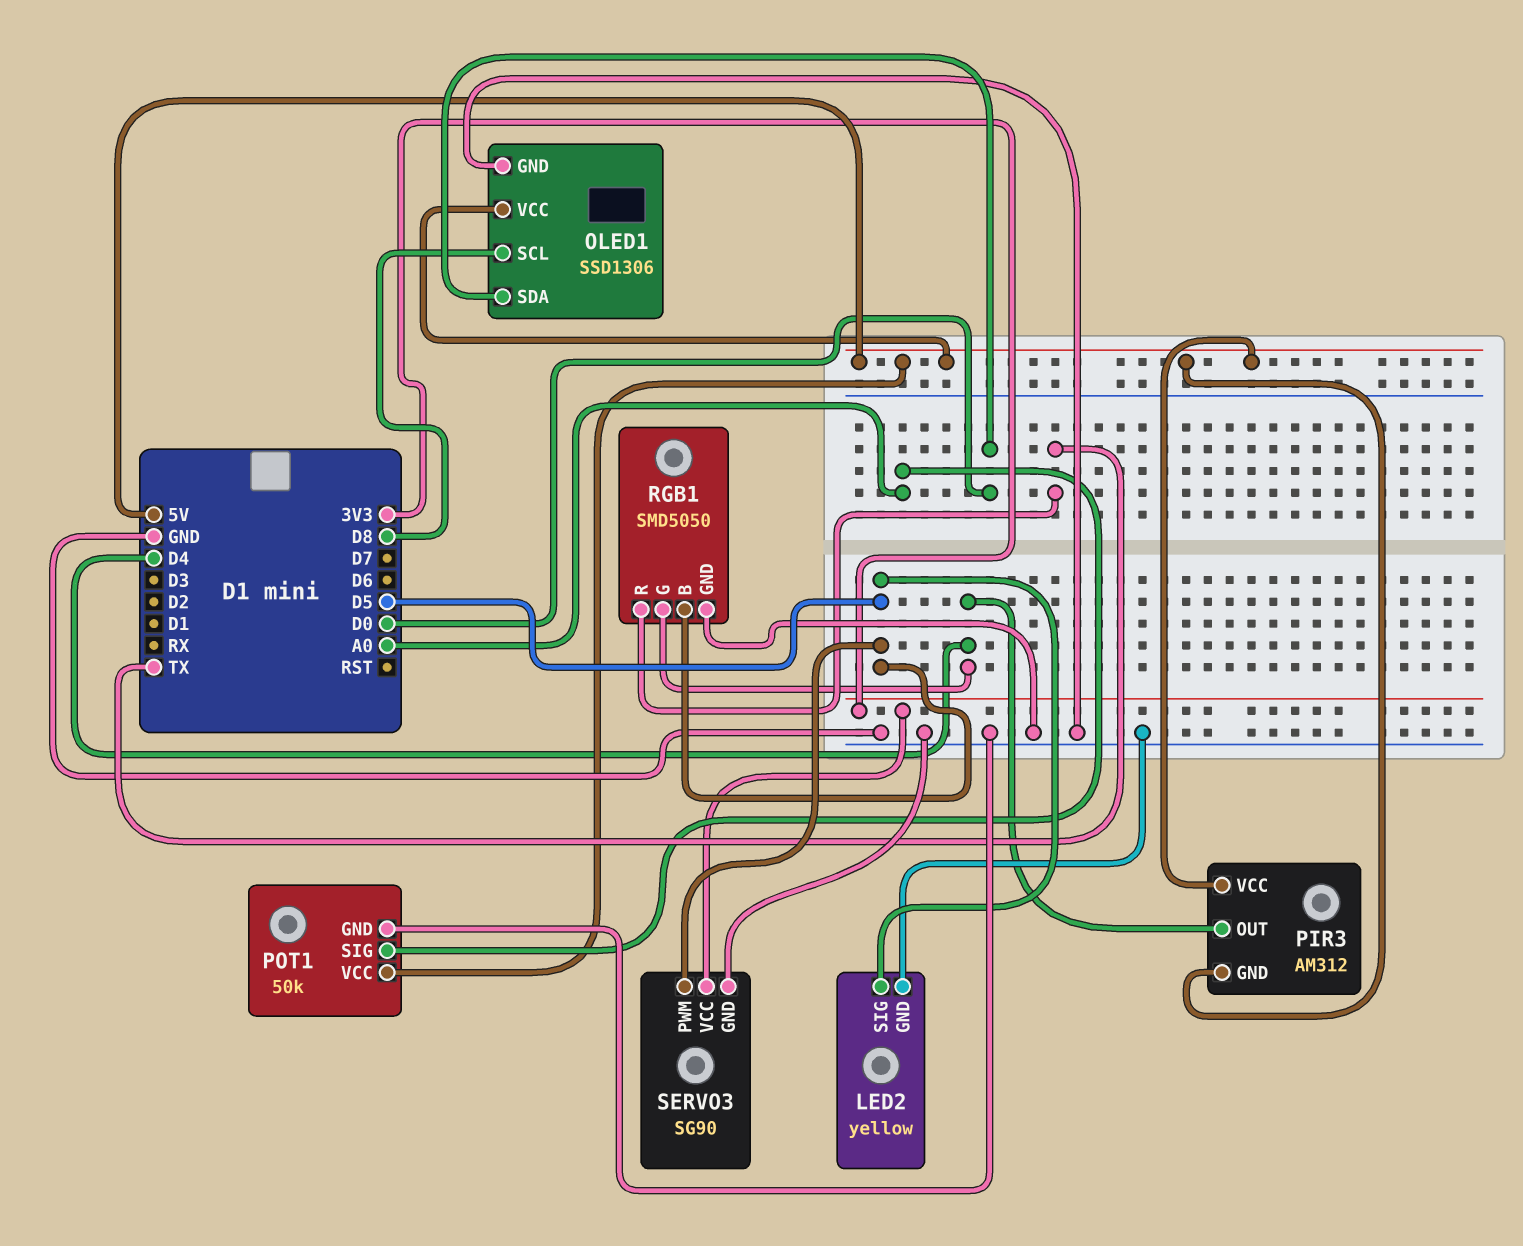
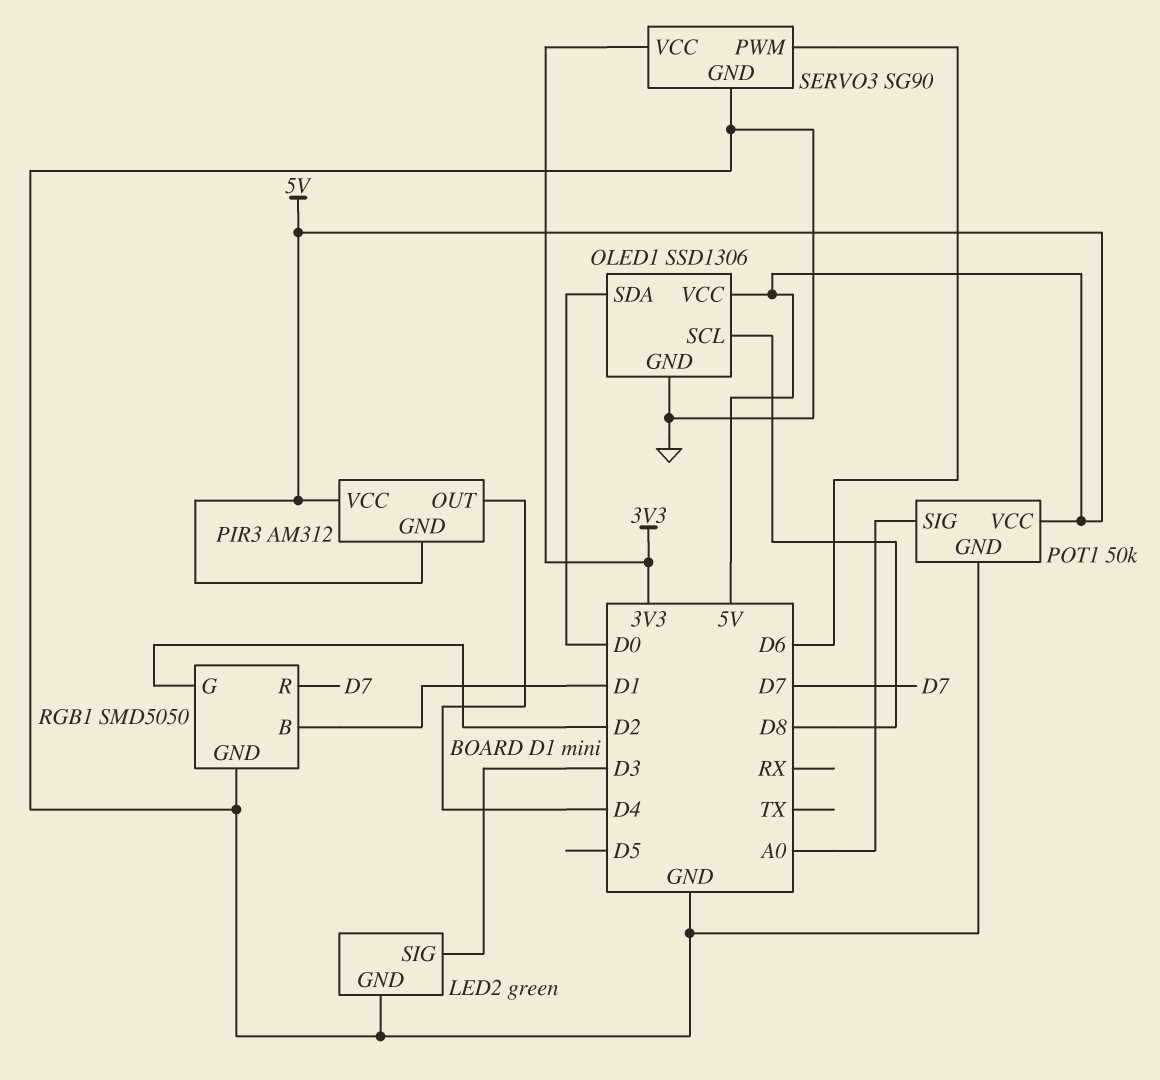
LED2: yellow -> green
LED2 pin SIG: D5 -> D3
RGB1 pin B: D5 -> D1
RGB1 pin G: D4 -> D2
RGB1 pin R: TX -> D7
SERVO3 pin PWM: D5 -> D6

